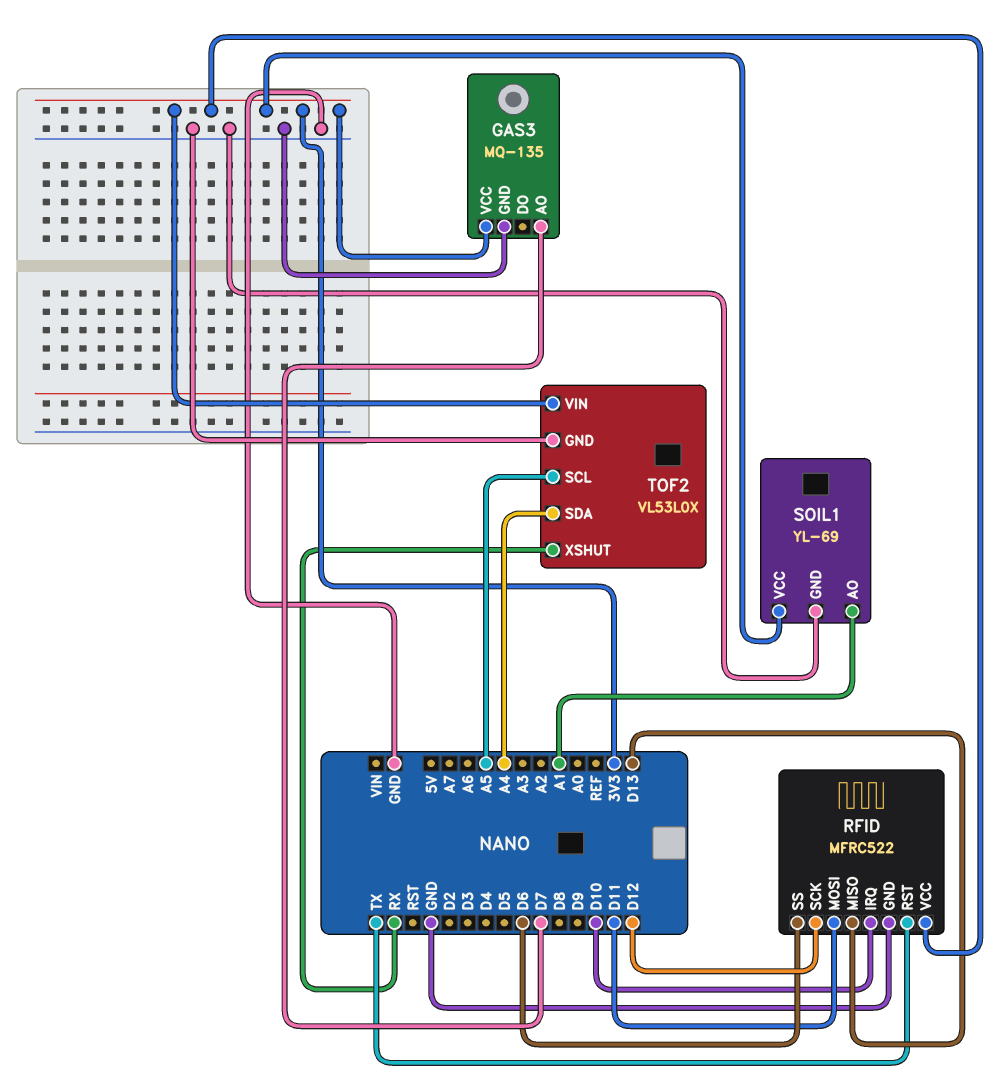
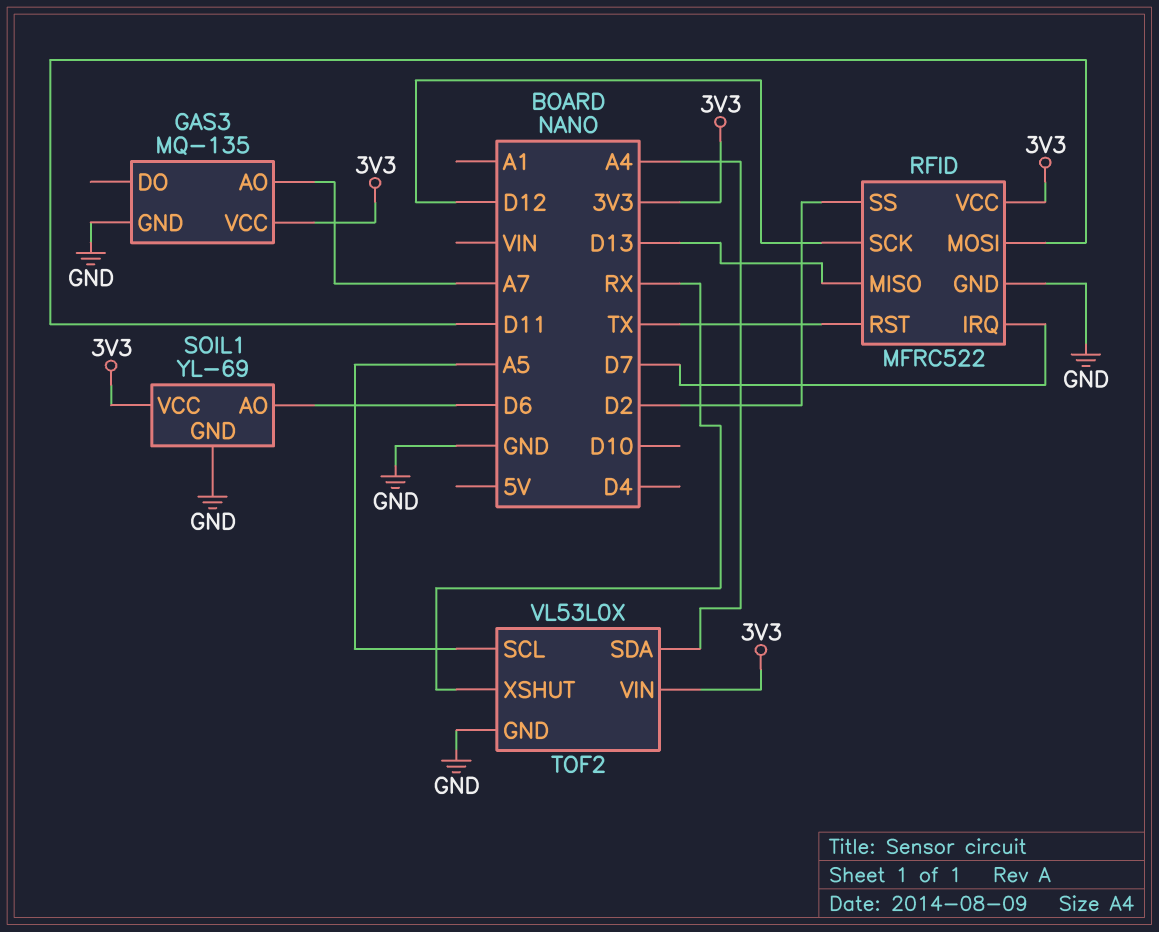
GAS3 pin AO: D7 -> A7
RFID pin IRQ: D10 -> D7
RFID pin SS: D6 -> D2
SOIL1 pin AO: A1 -> D6

